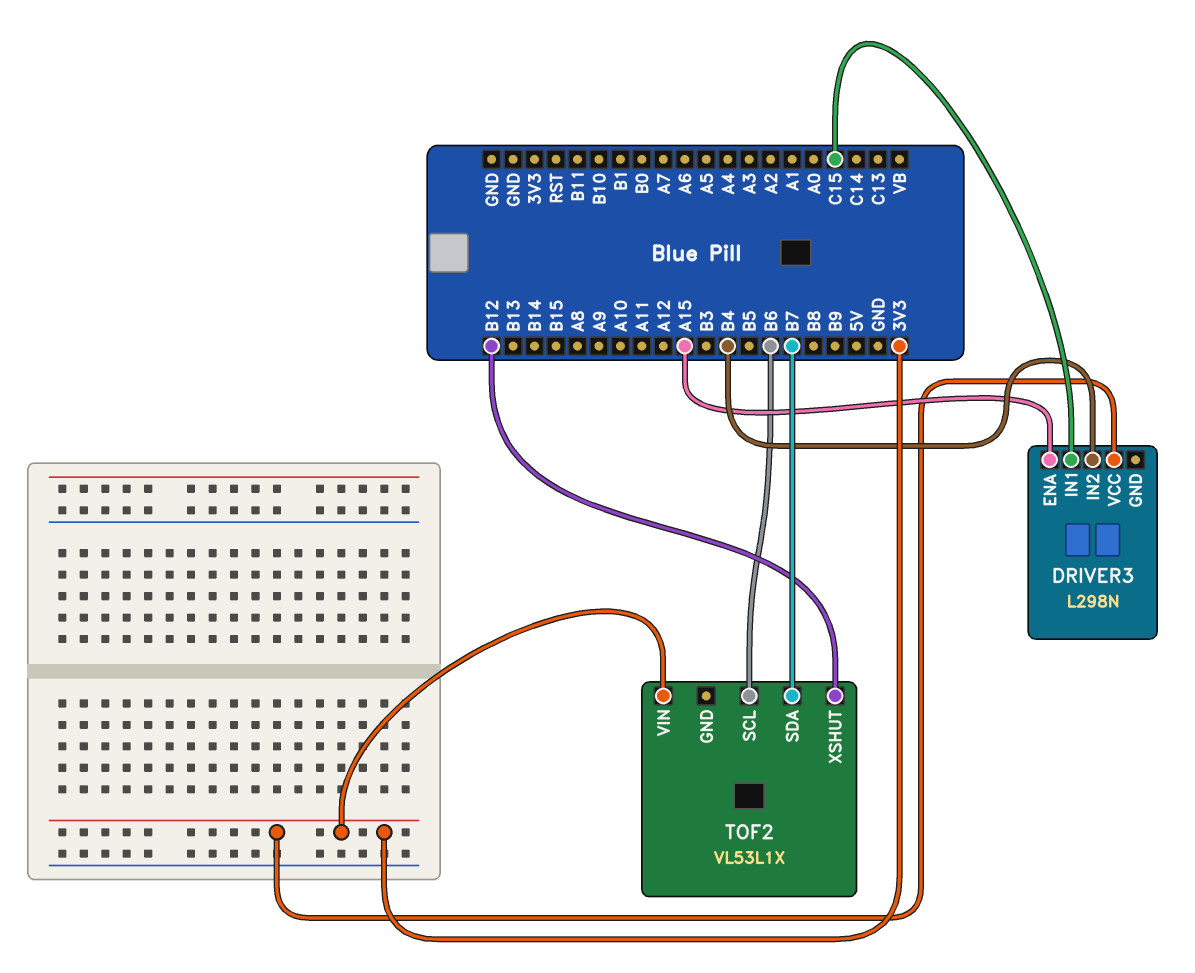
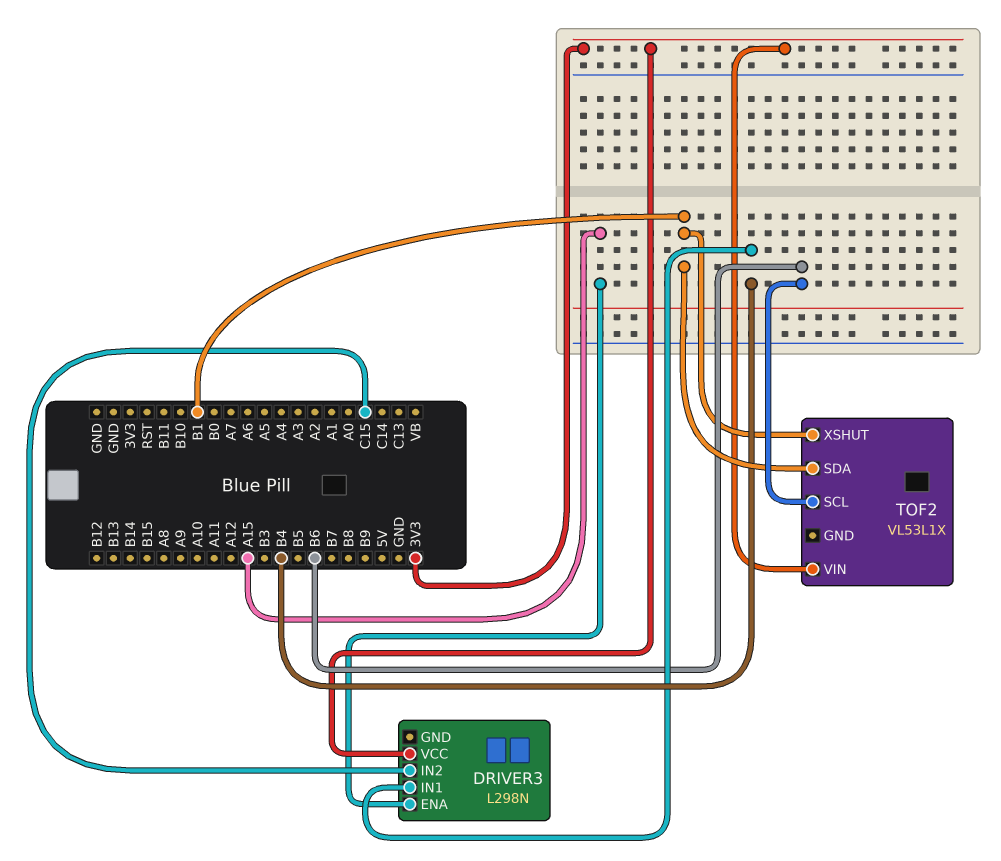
DRIVER3 pin IN1: C15 -> B4
DRIVER3 pin IN2: B4 -> C15
TOF2 pin SDA: B7 -> B1
TOF2 pin XSHUT: B12 -> B1

